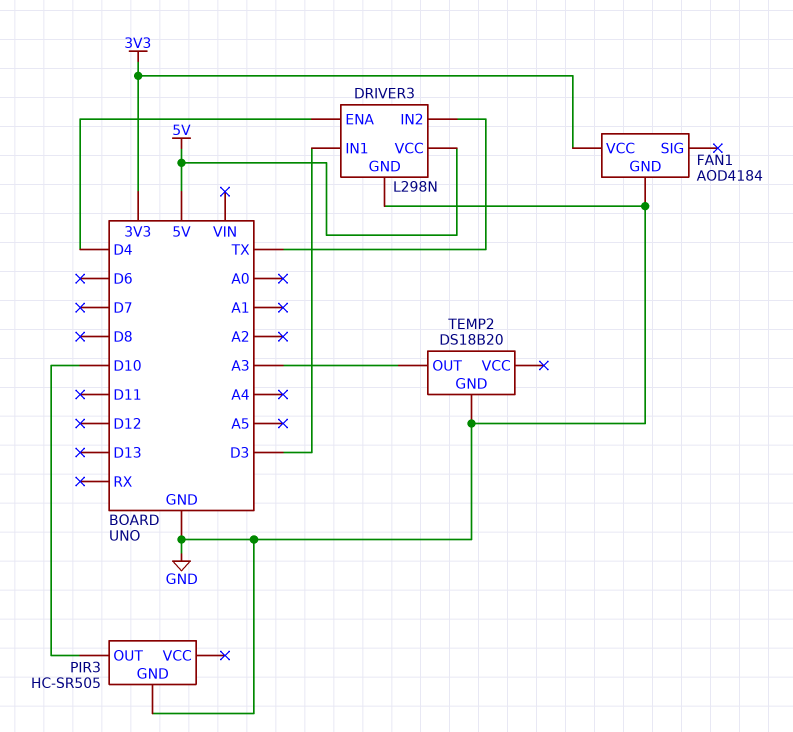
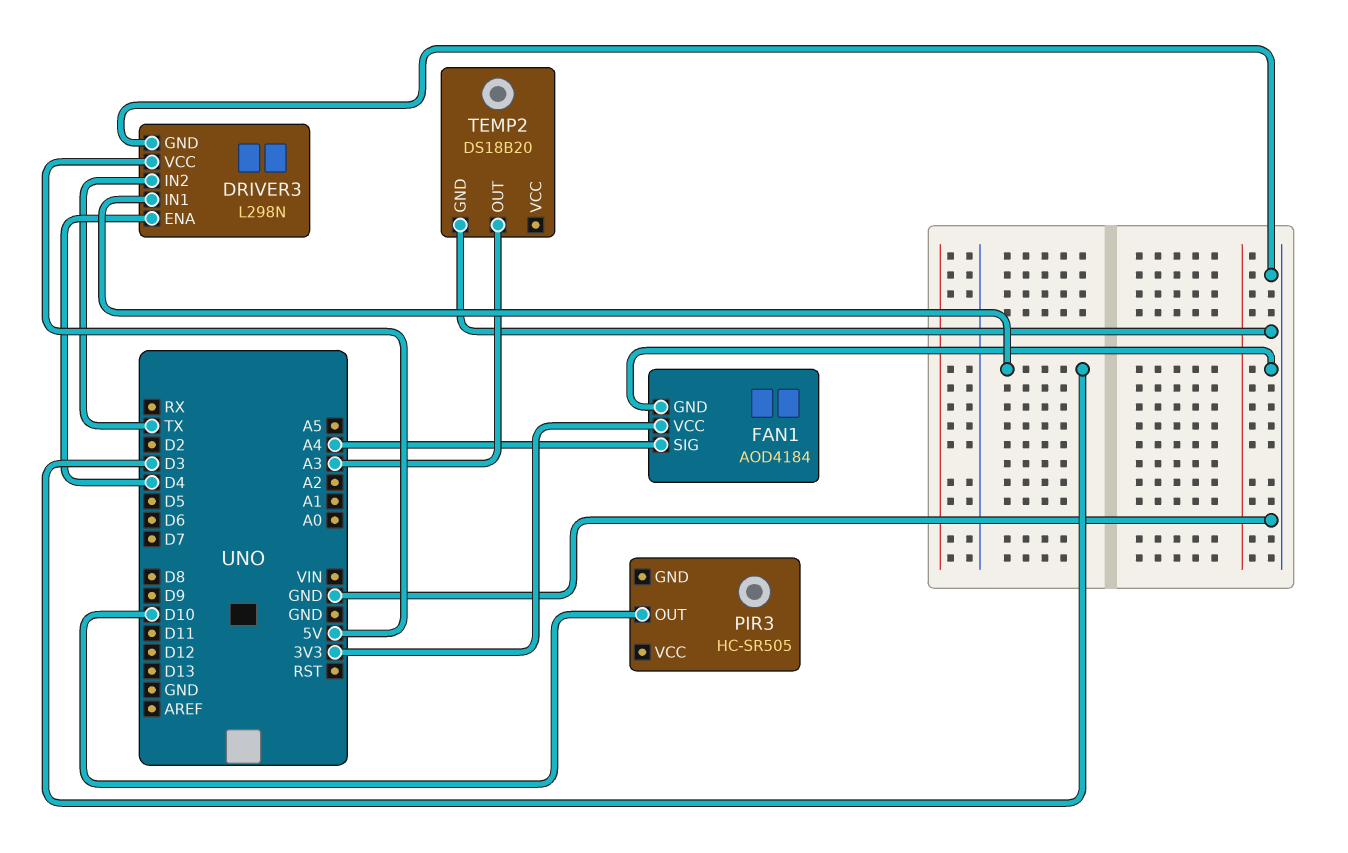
FAN1 pin SIG: none -> A4
PIR3 pin GND: GND -> none

